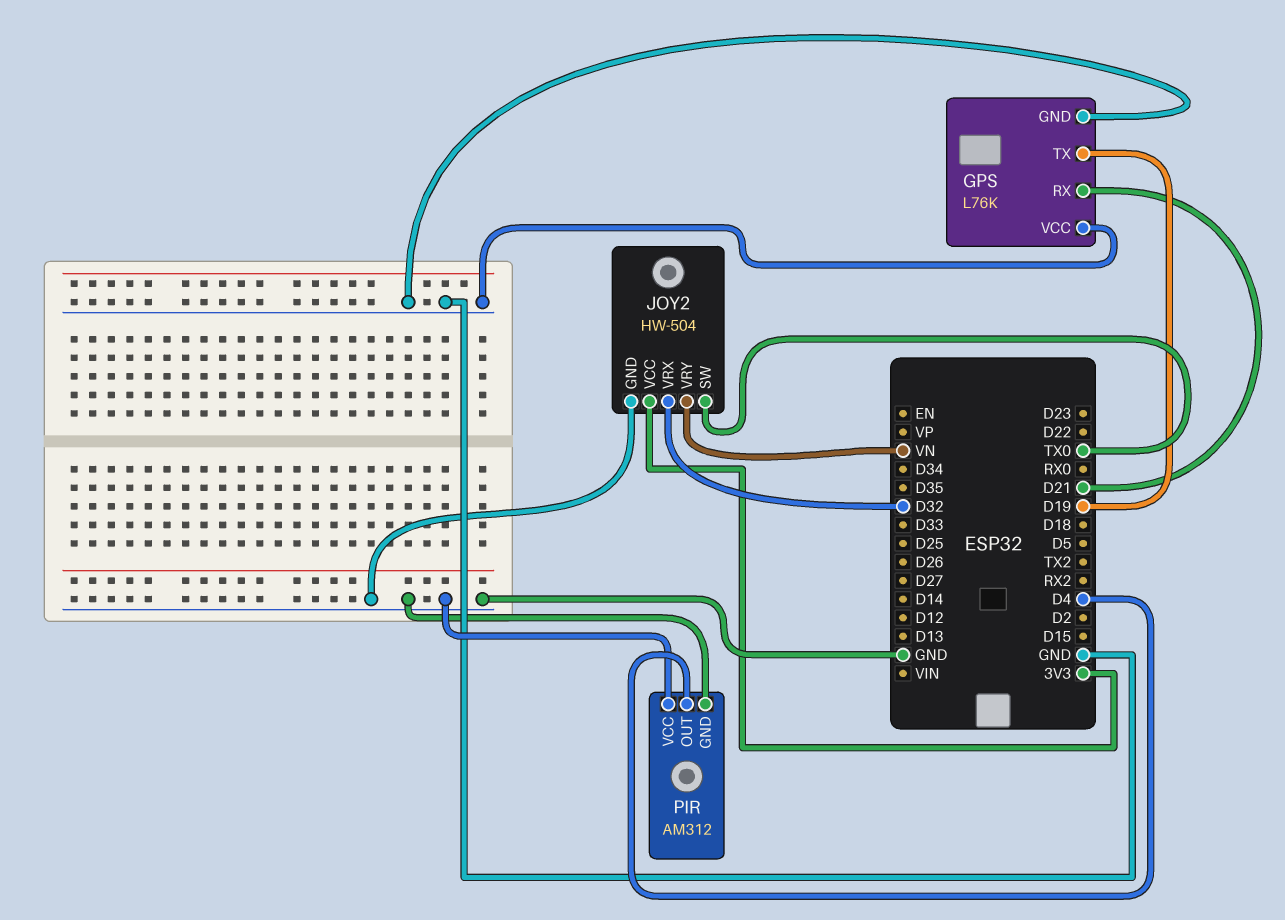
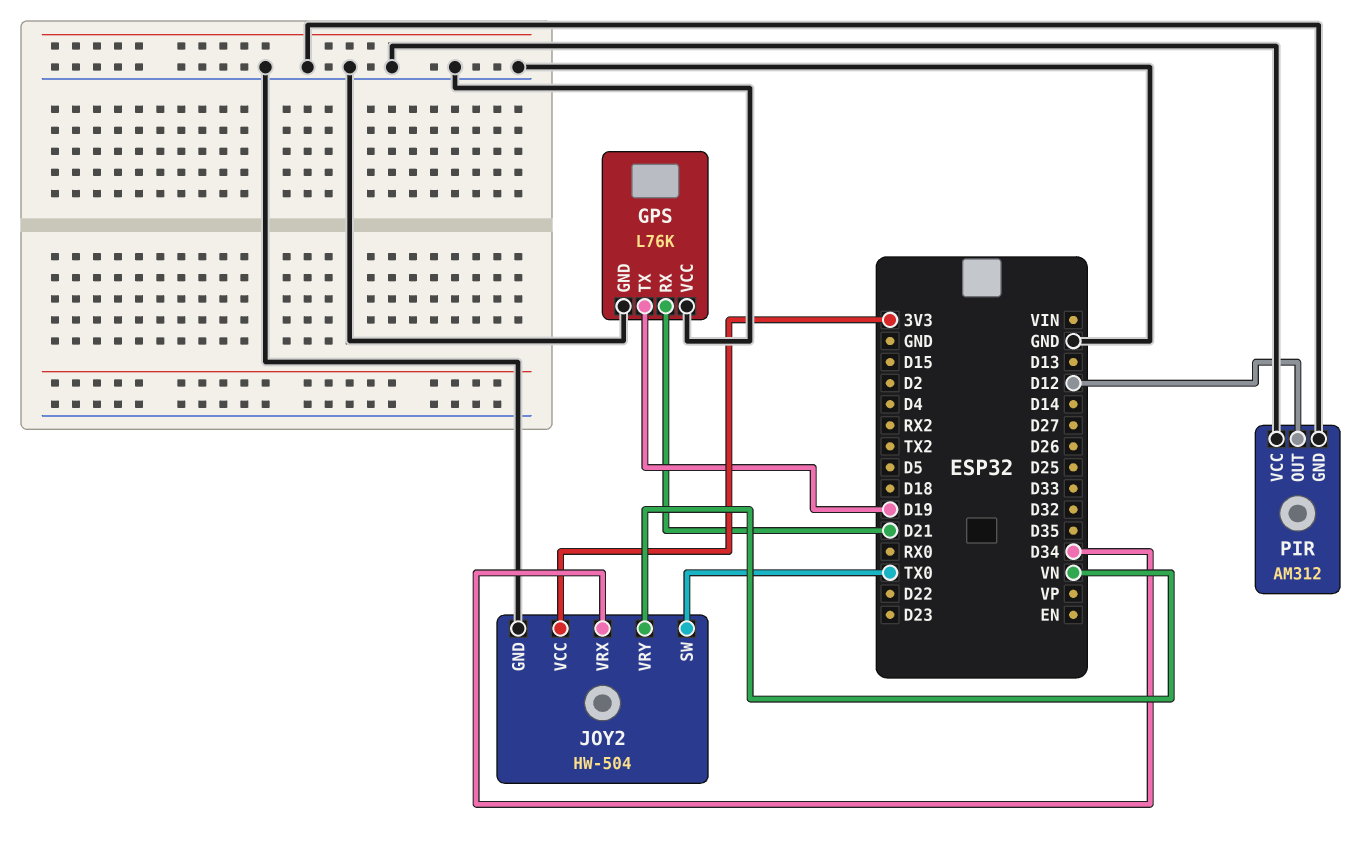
JOY2 pin VRX: D32 -> D34
PIR pin OUT: D4 -> D12

